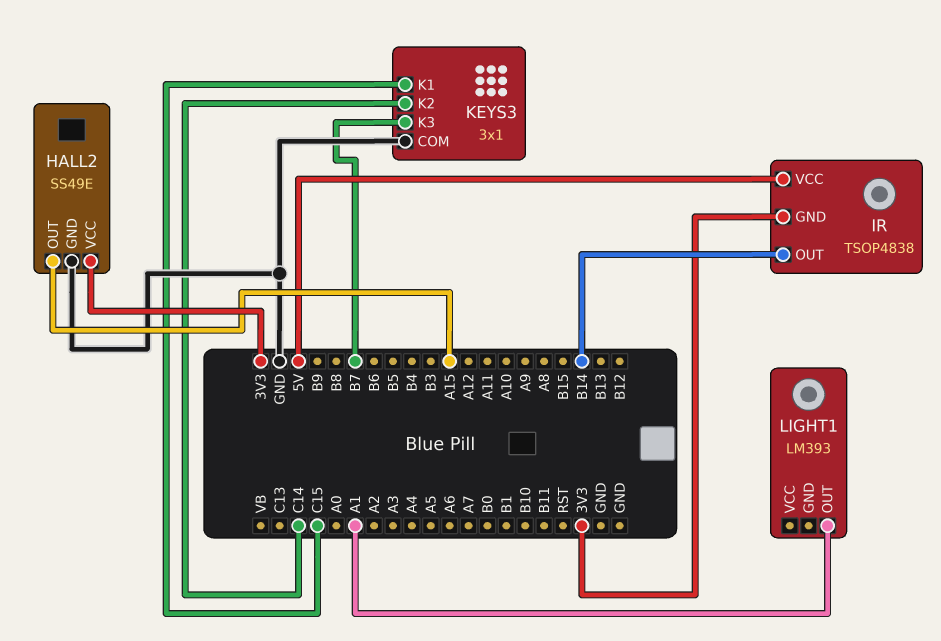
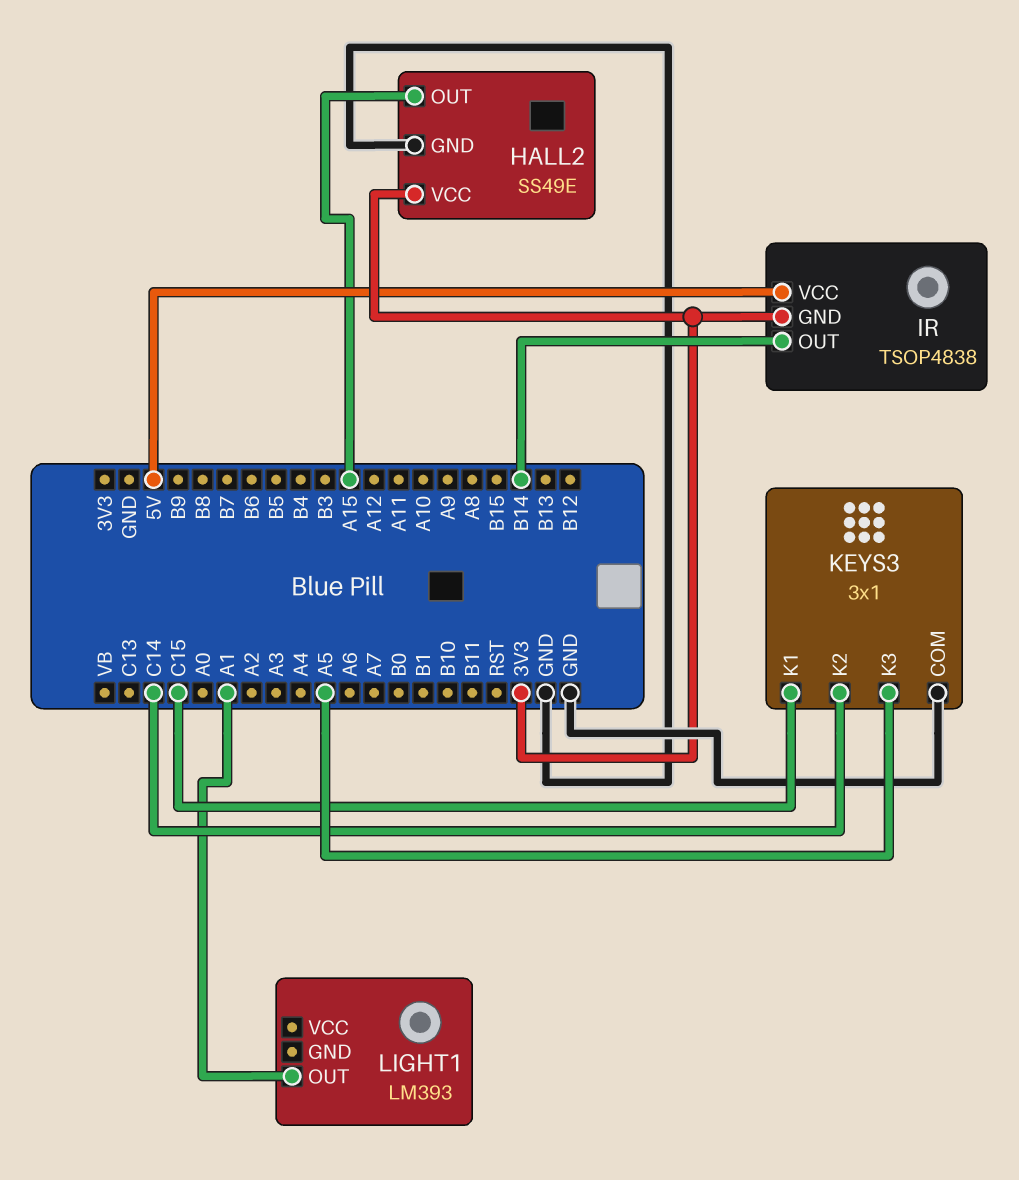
KEYS3 pin K3: B7 -> A5

